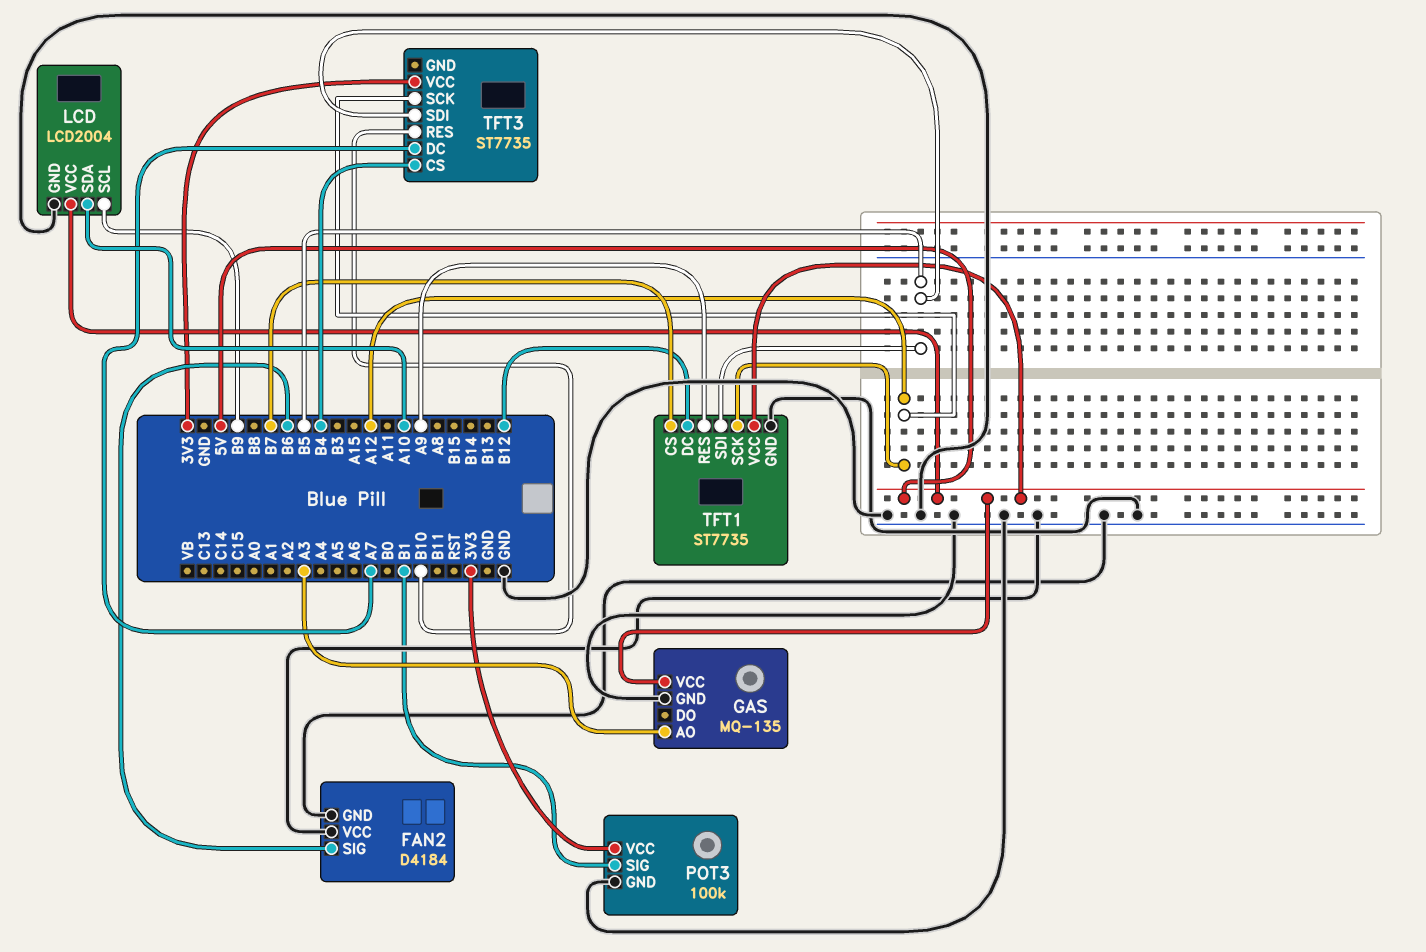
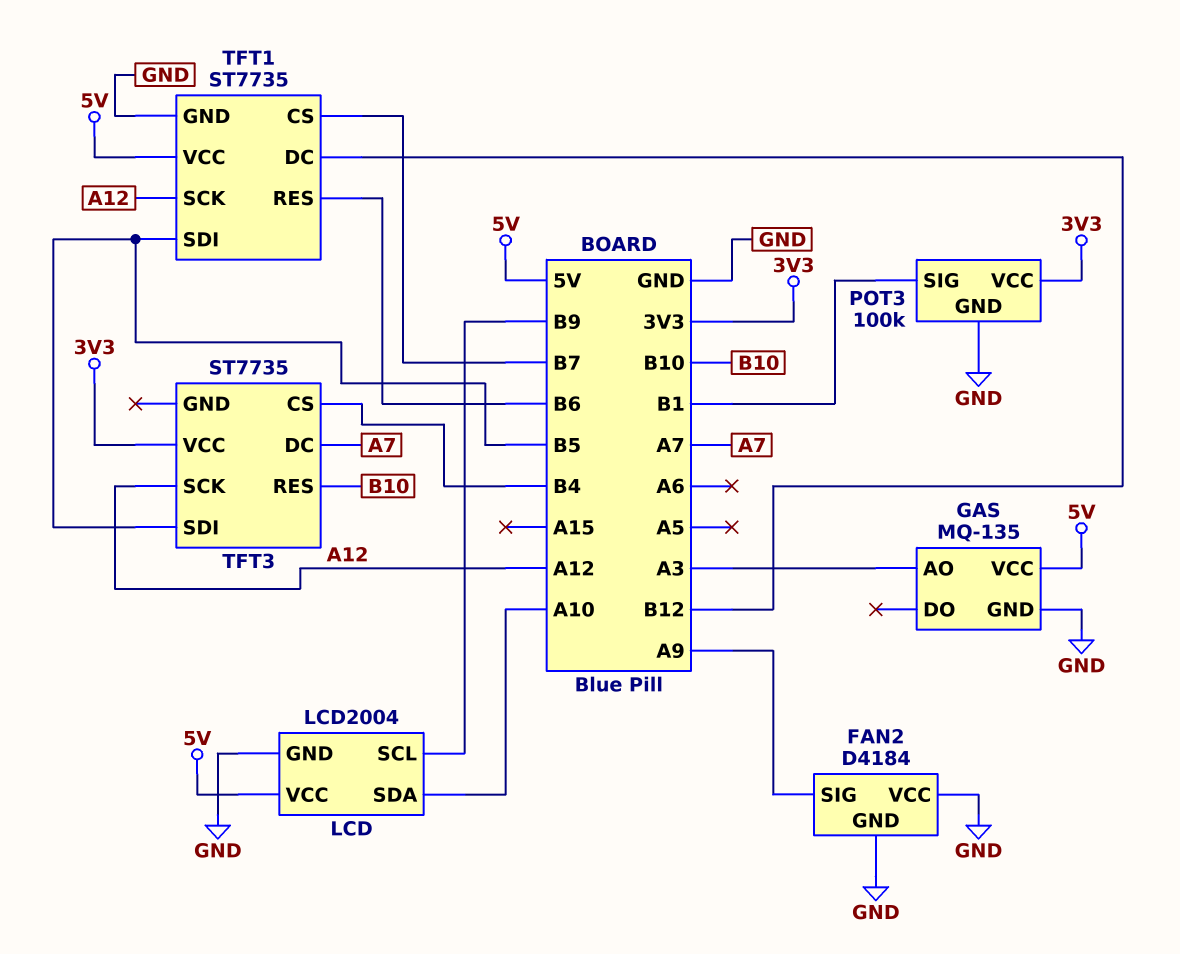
FAN2 pin SIG: B6 -> A9
TFT1 pin RES: A9 -> B6

